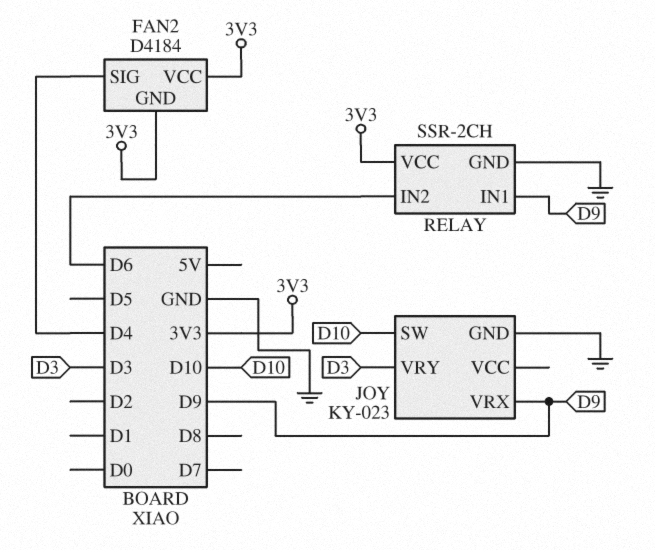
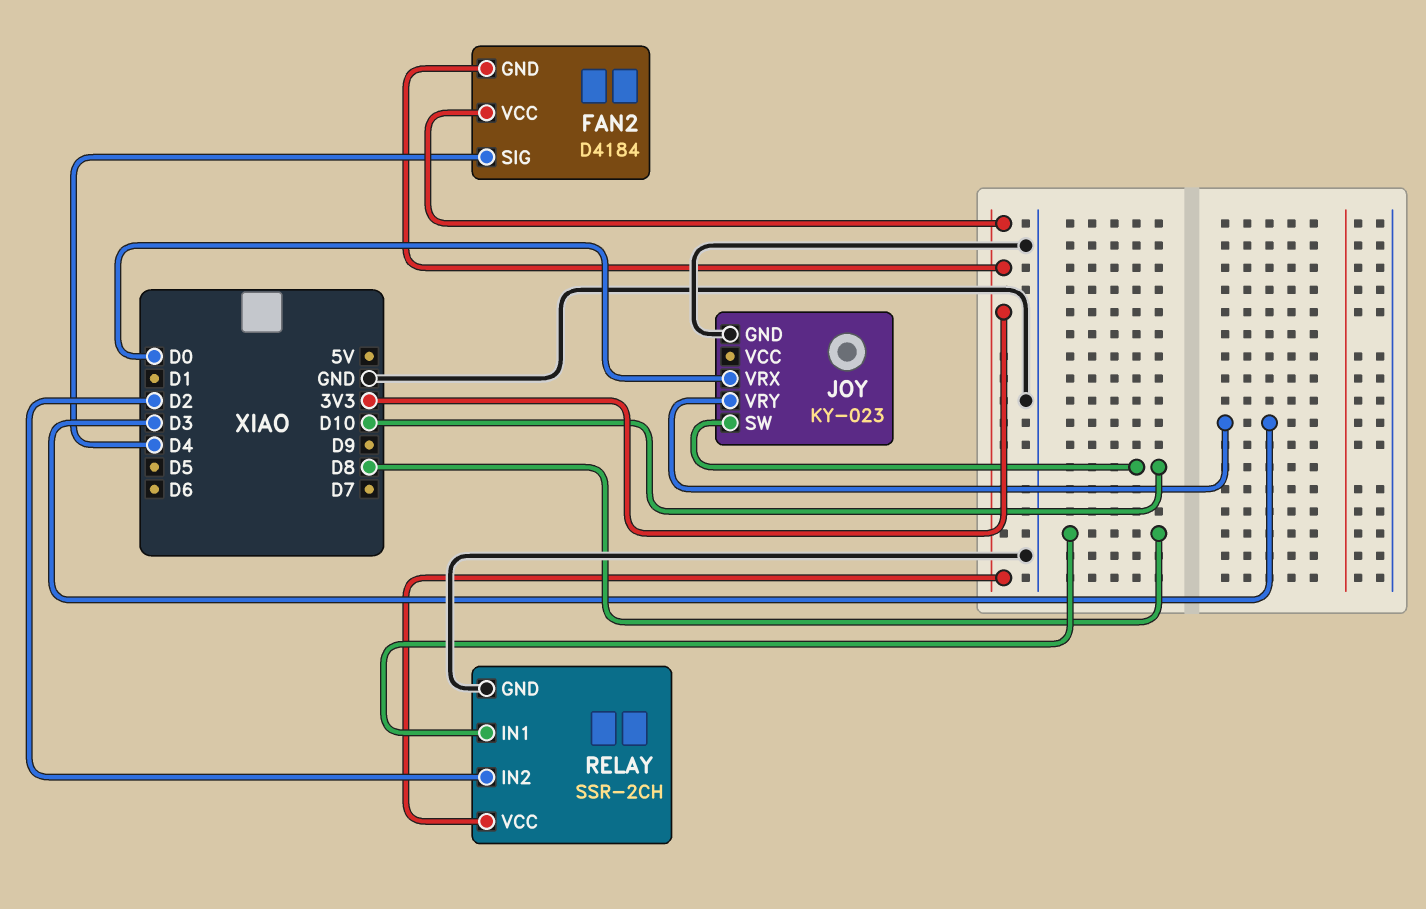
JOY pin VRX: D9 -> D0
RELAY pin IN1: D9 -> D8
RELAY pin IN2: D6 -> D2

